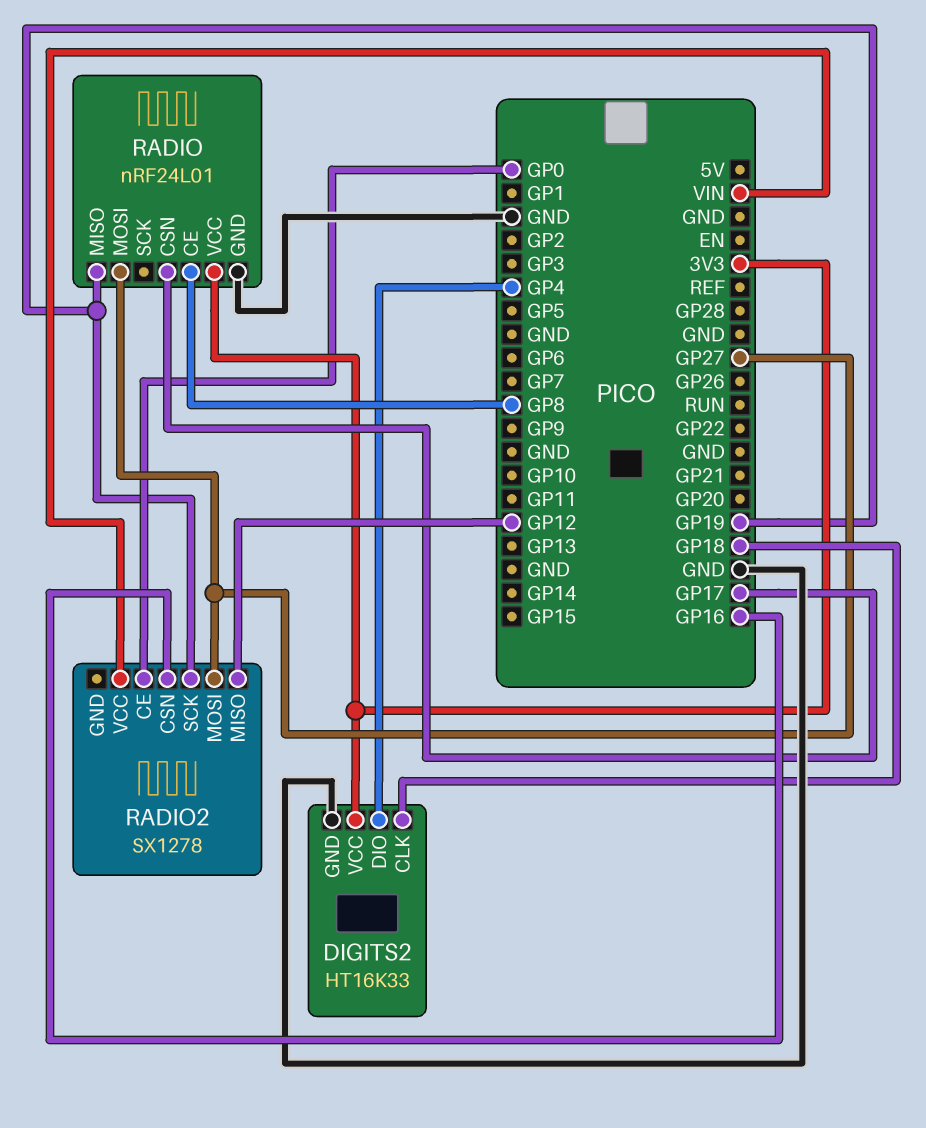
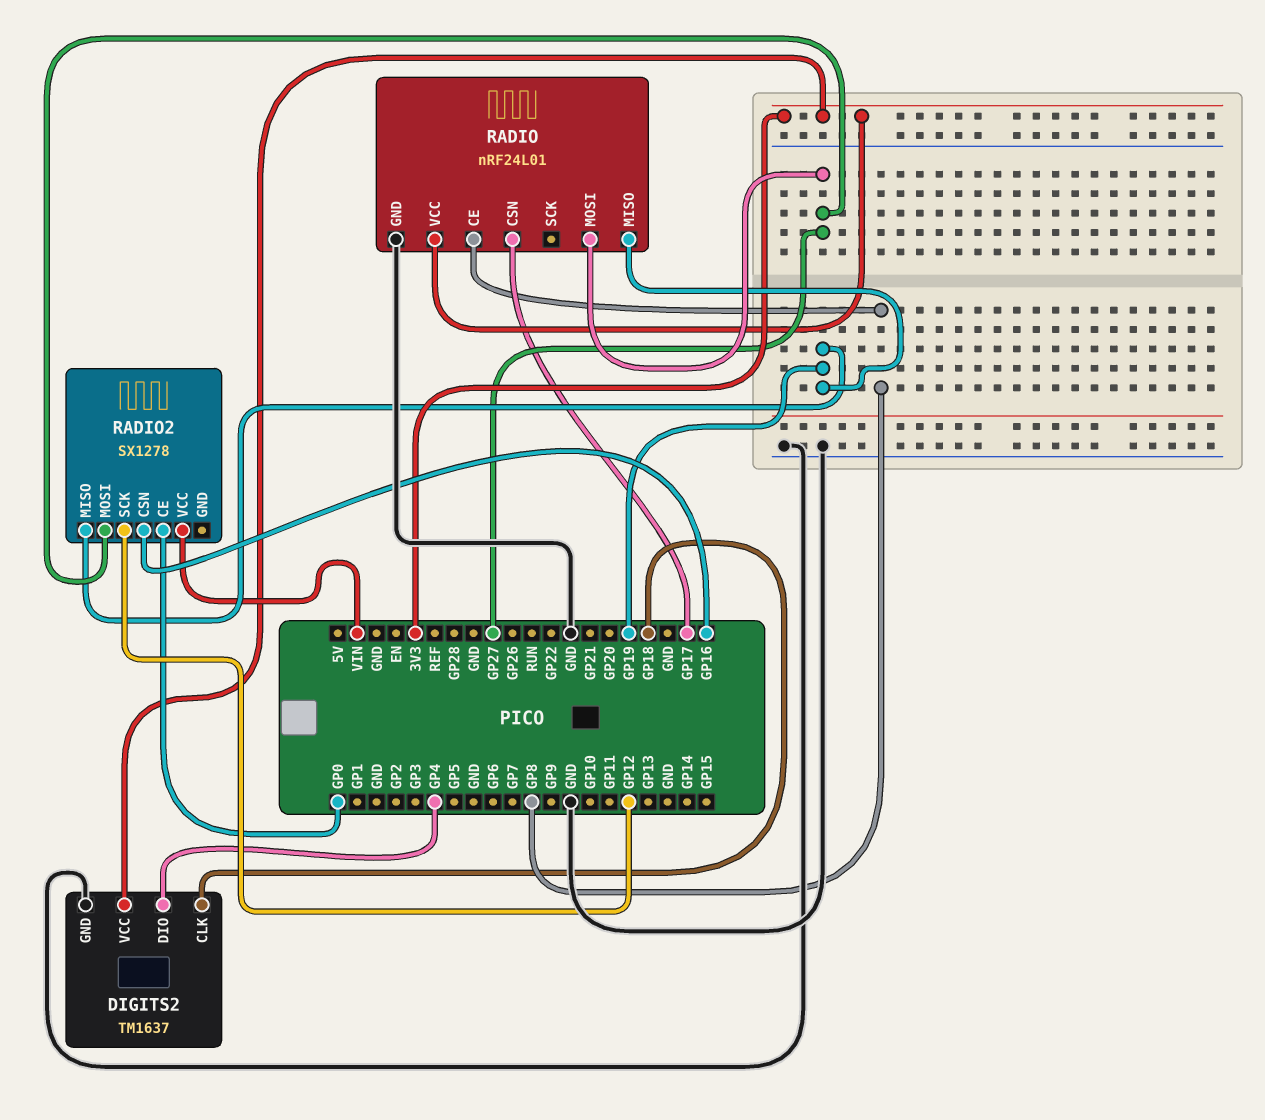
DIGITS2: HT16K33 -> TM1637
RADIO2 pin MISO: GP12 -> GP19
RADIO2 pin SCK: GP19 -> GP12

